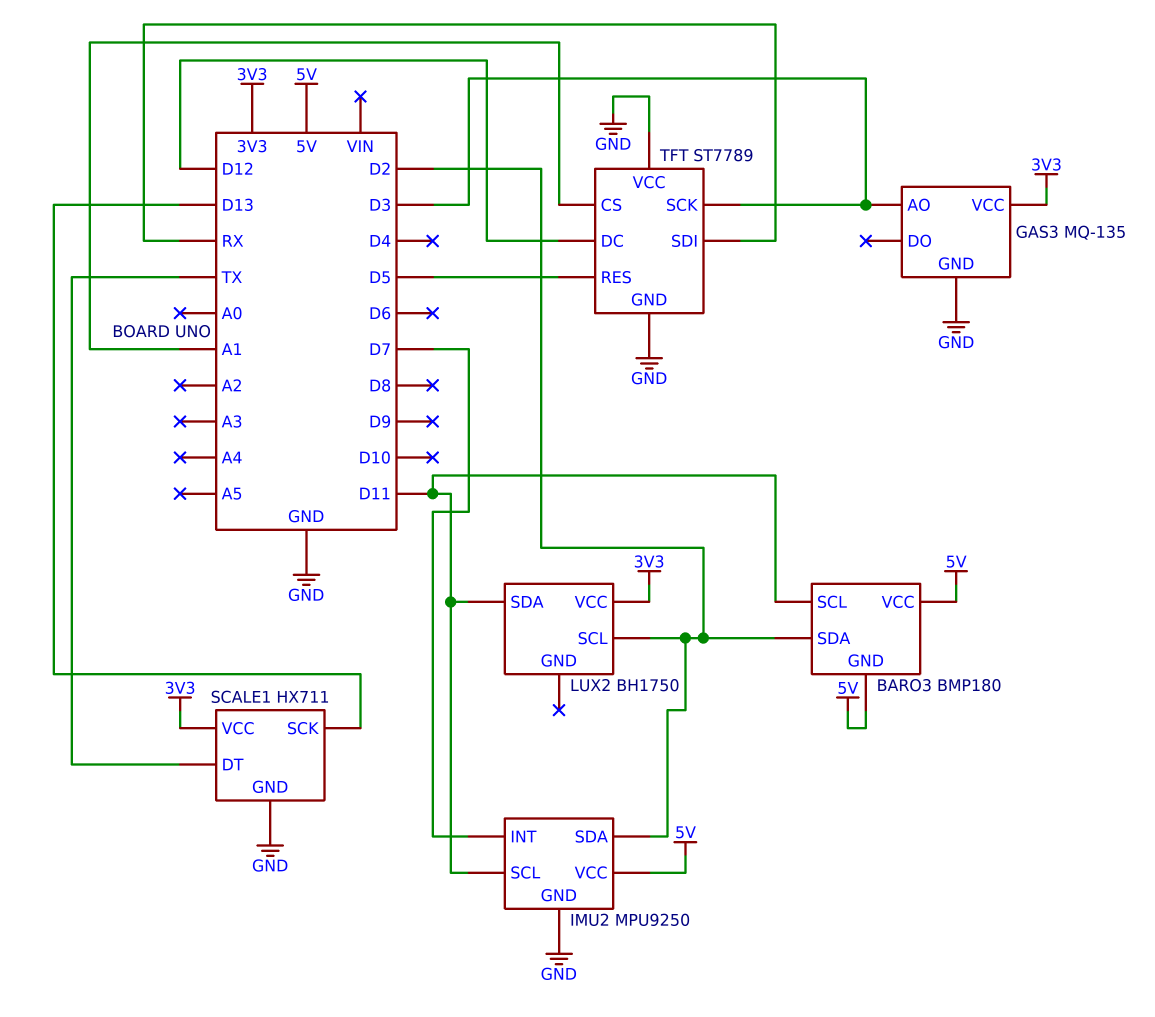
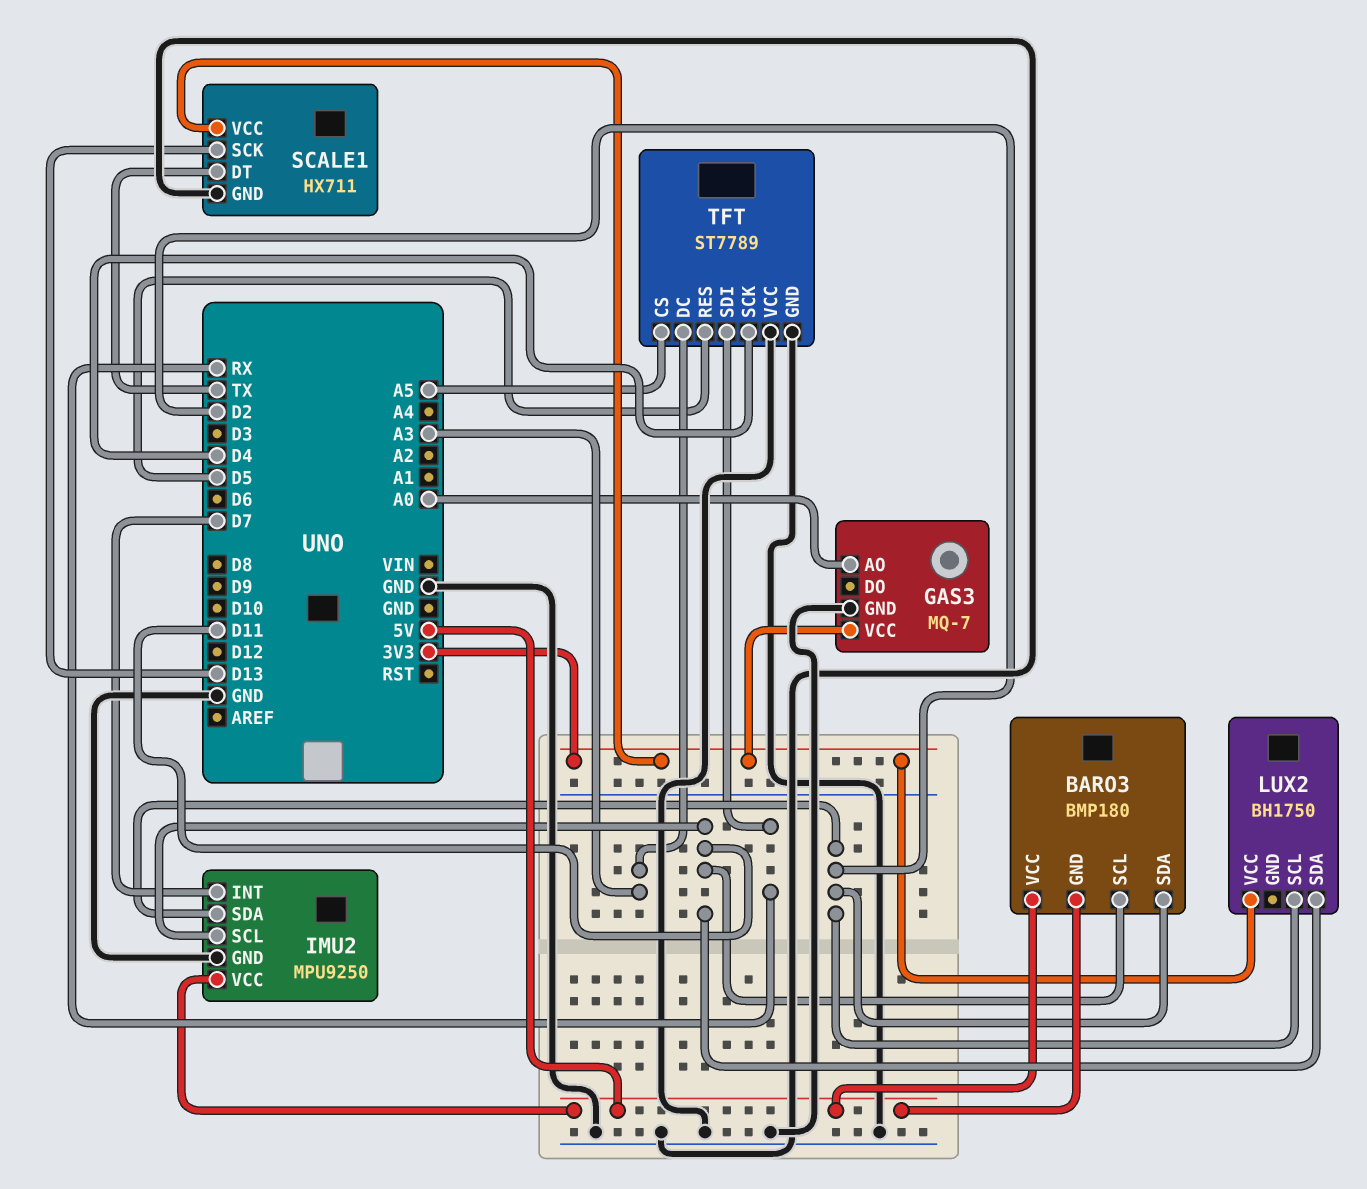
GAS3: MQ-135 -> MQ-7
GAS3 pin AO: D3 -> A0
TFT pin CS: A1 -> A5
TFT pin DC: D12 -> A3
TFT pin SCK: D3 -> D4

